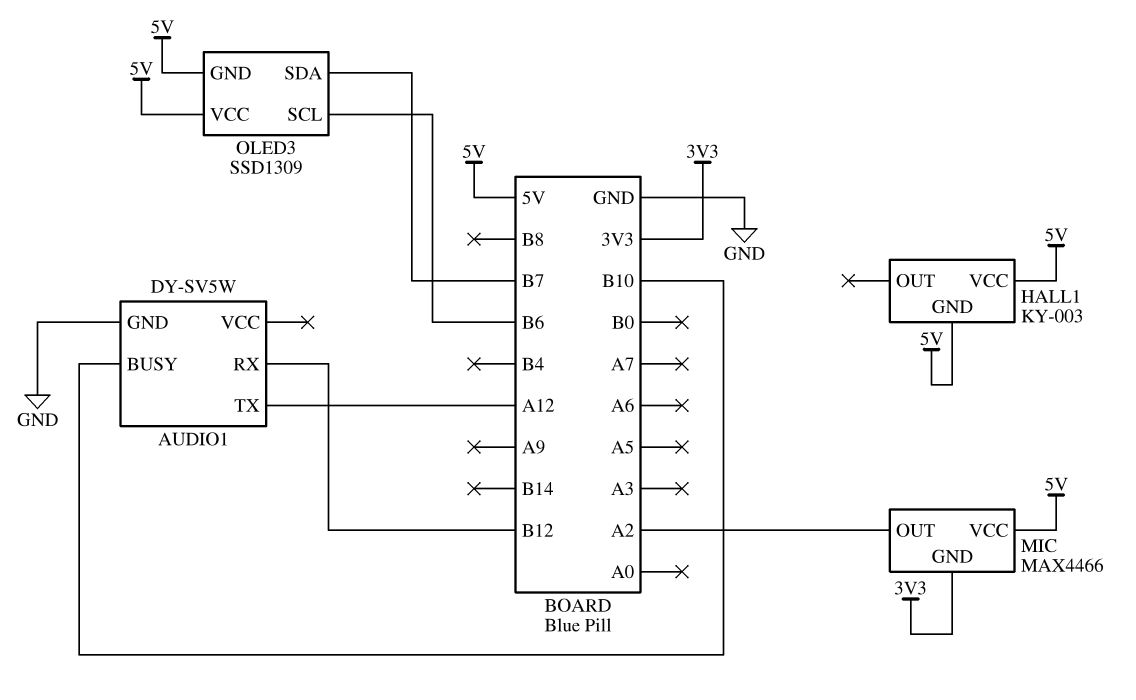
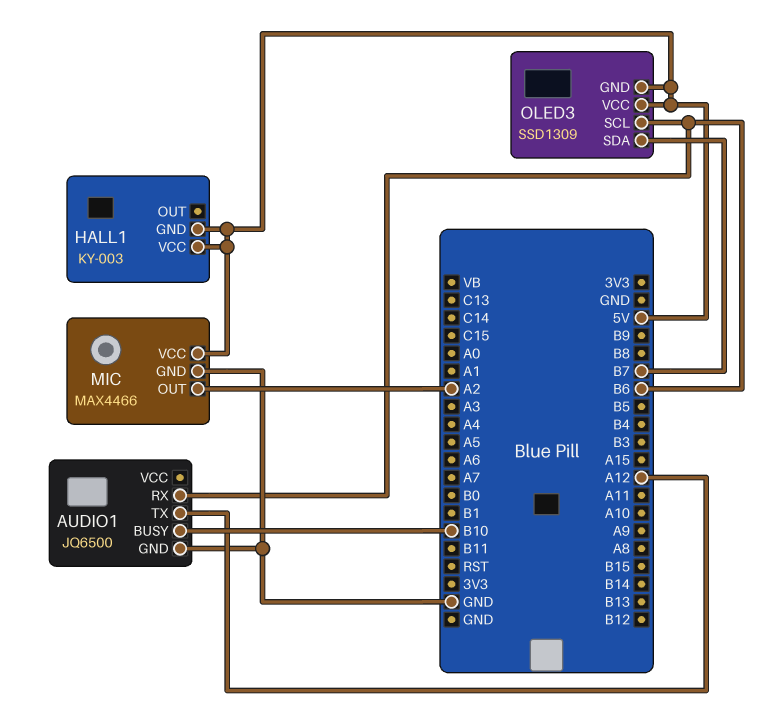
AUDIO1: DY-SV5W -> JQ6500
AUDIO1 pin RX: B12 -> B6
MIC pin GND: 3V3 -> GND

